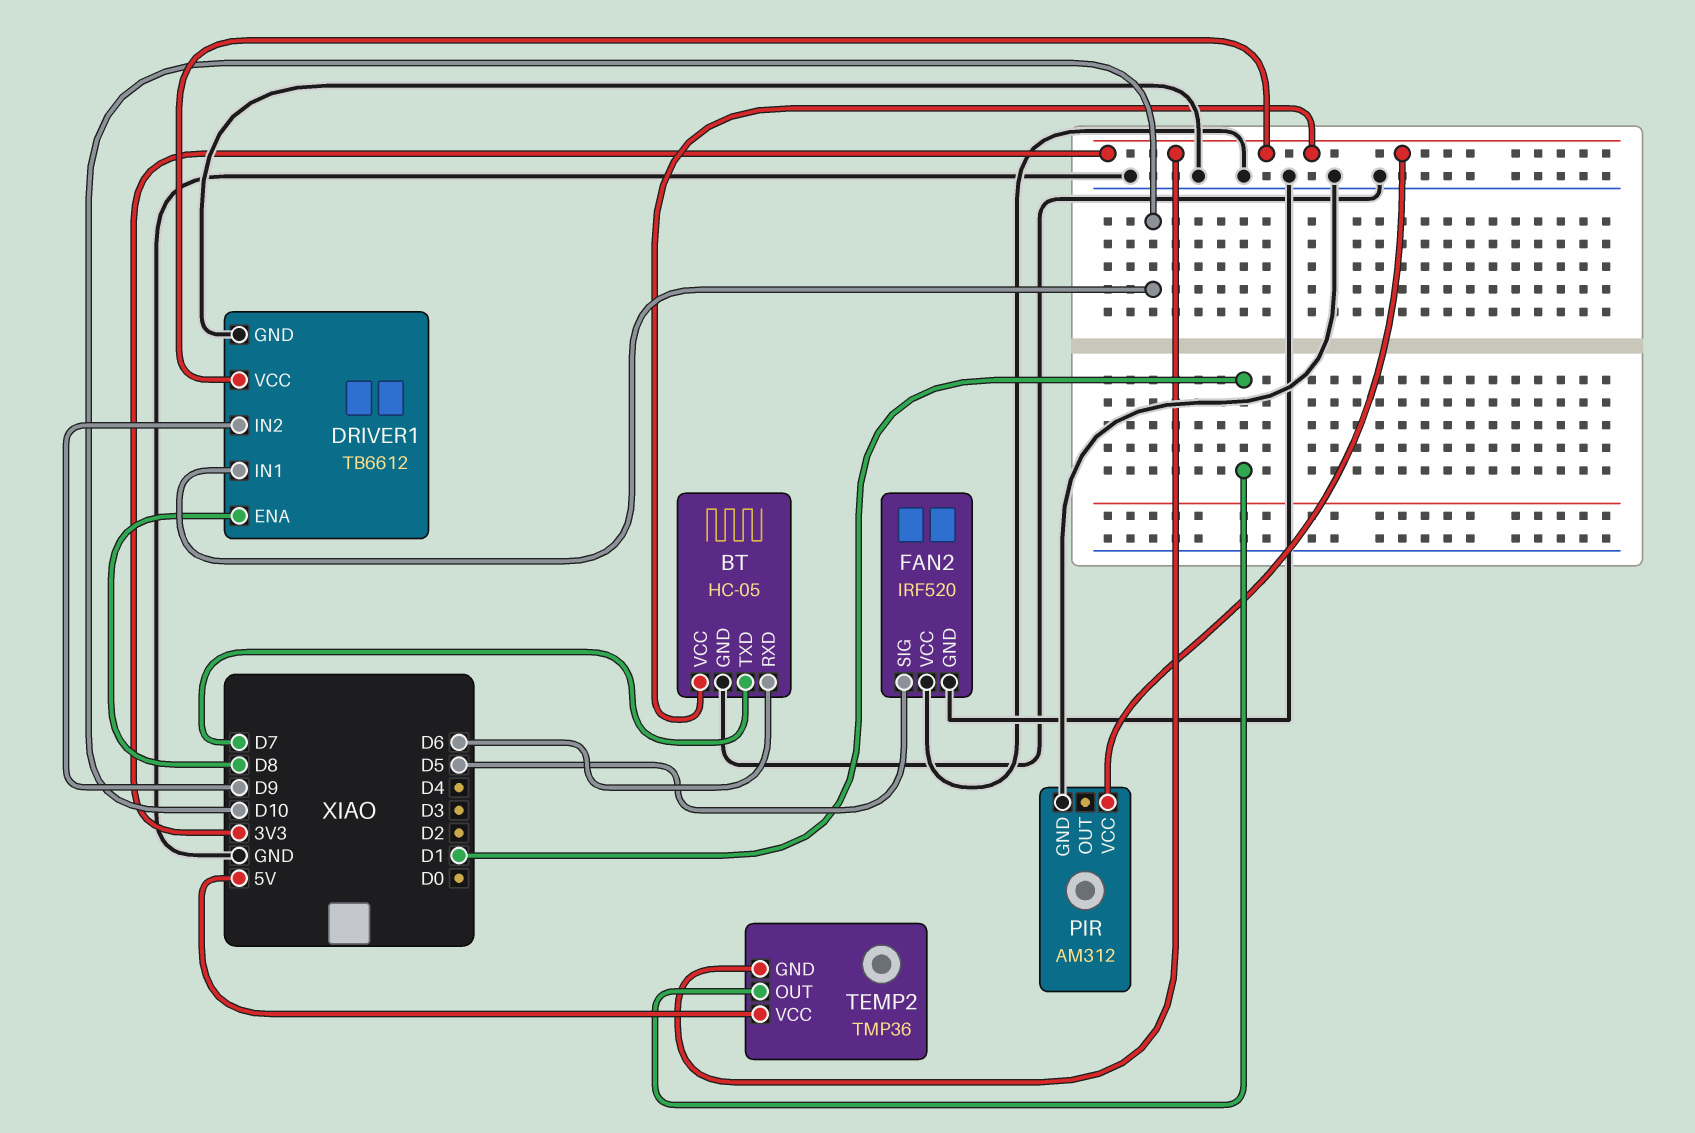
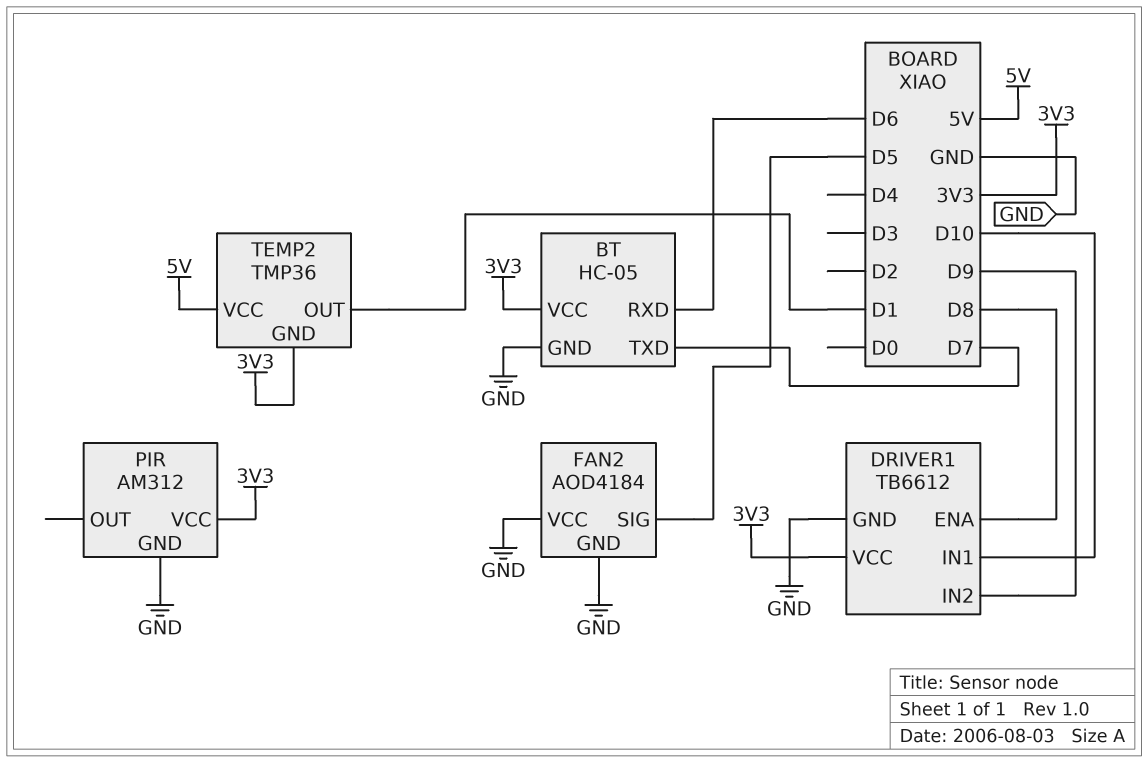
FAN2: IRF520 -> AOD4184

